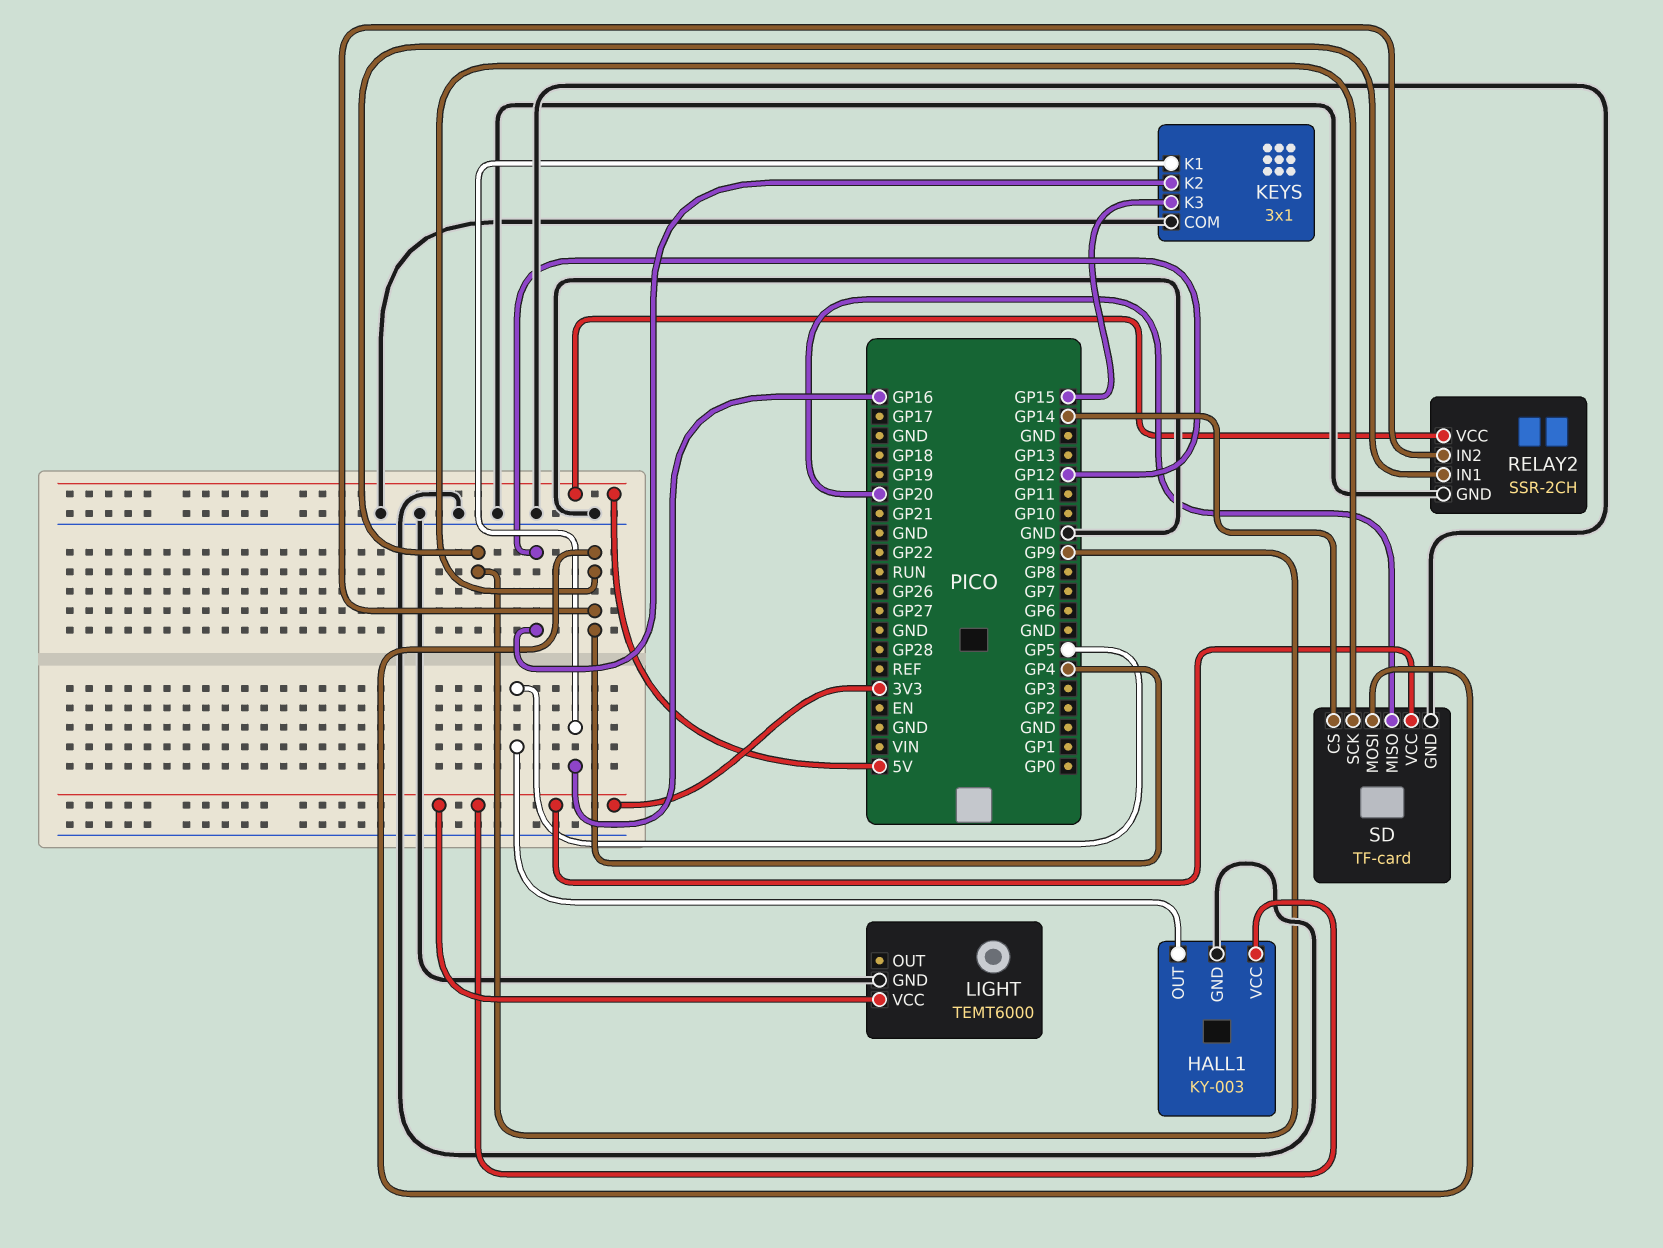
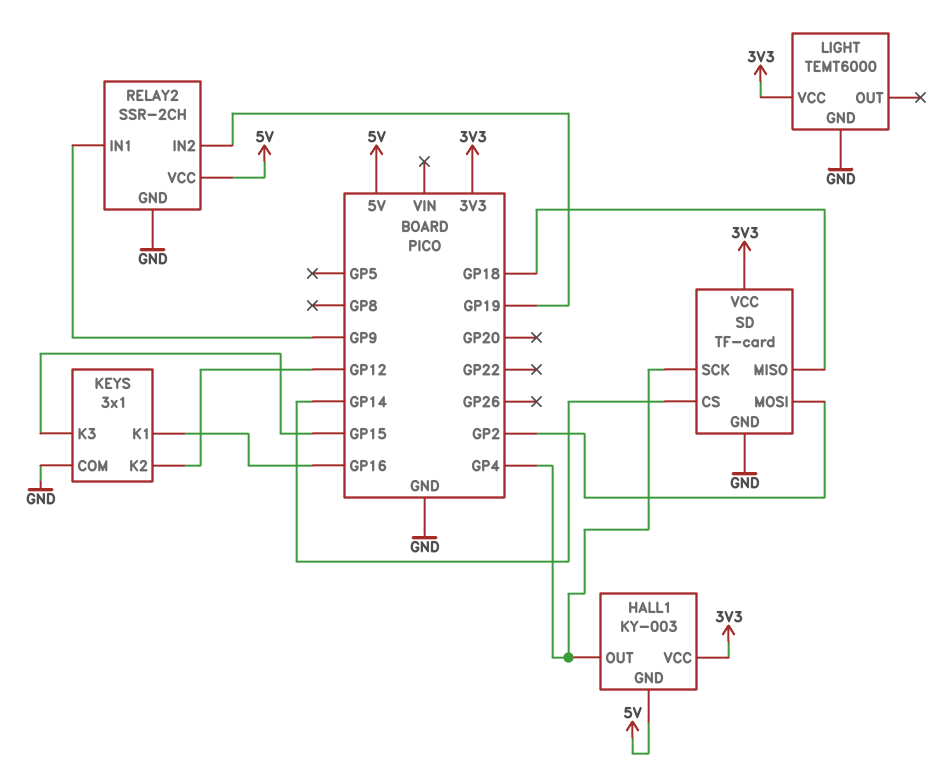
HALL1 pin GND: GND -> 5V
HALL1 pin OUT: GP5 -> GP4
RELAY2 pin IN2: GP4 -> GP19
SD pin MISO: GP20 -> GP18
SD pin MOSI: GP4 -> GP2

